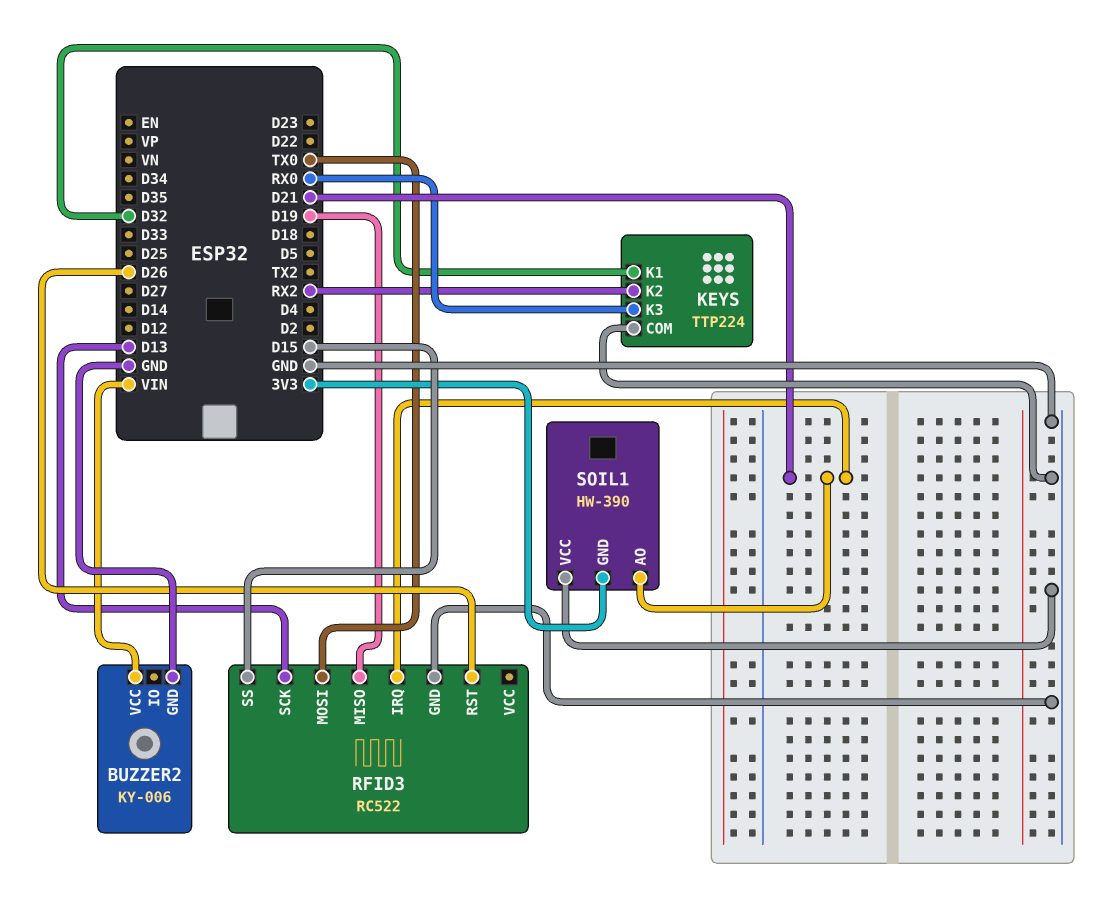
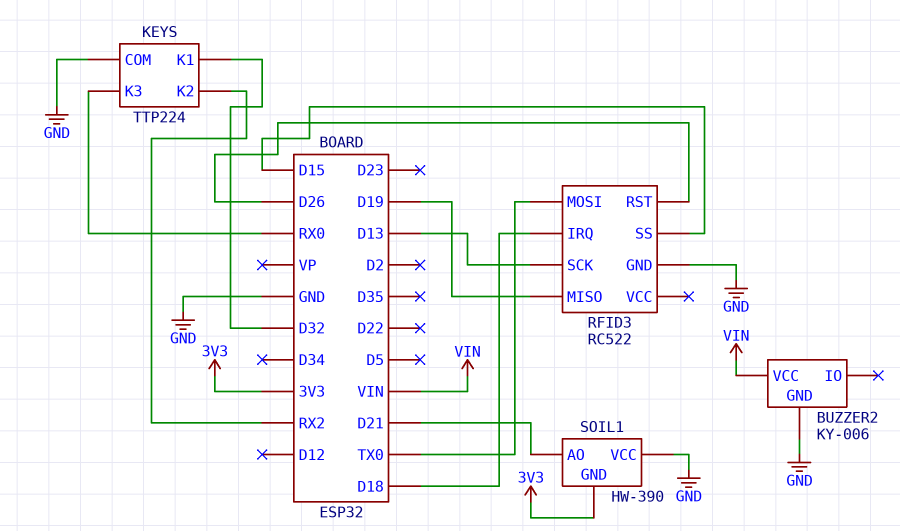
RFID3 pin IRQ: D21 -> D18

